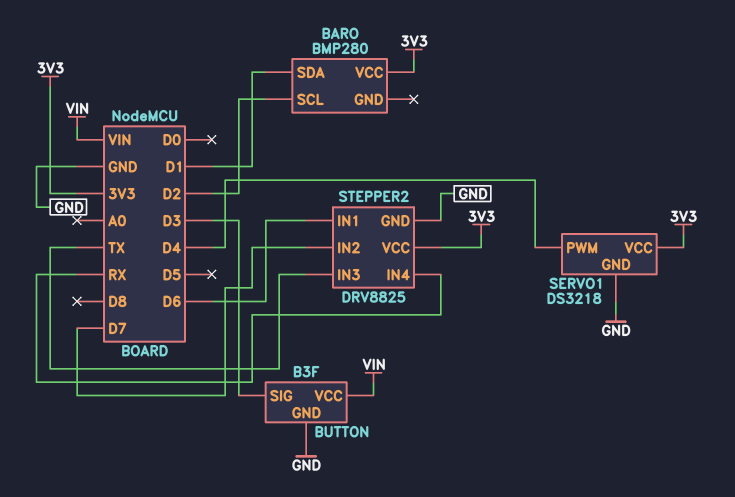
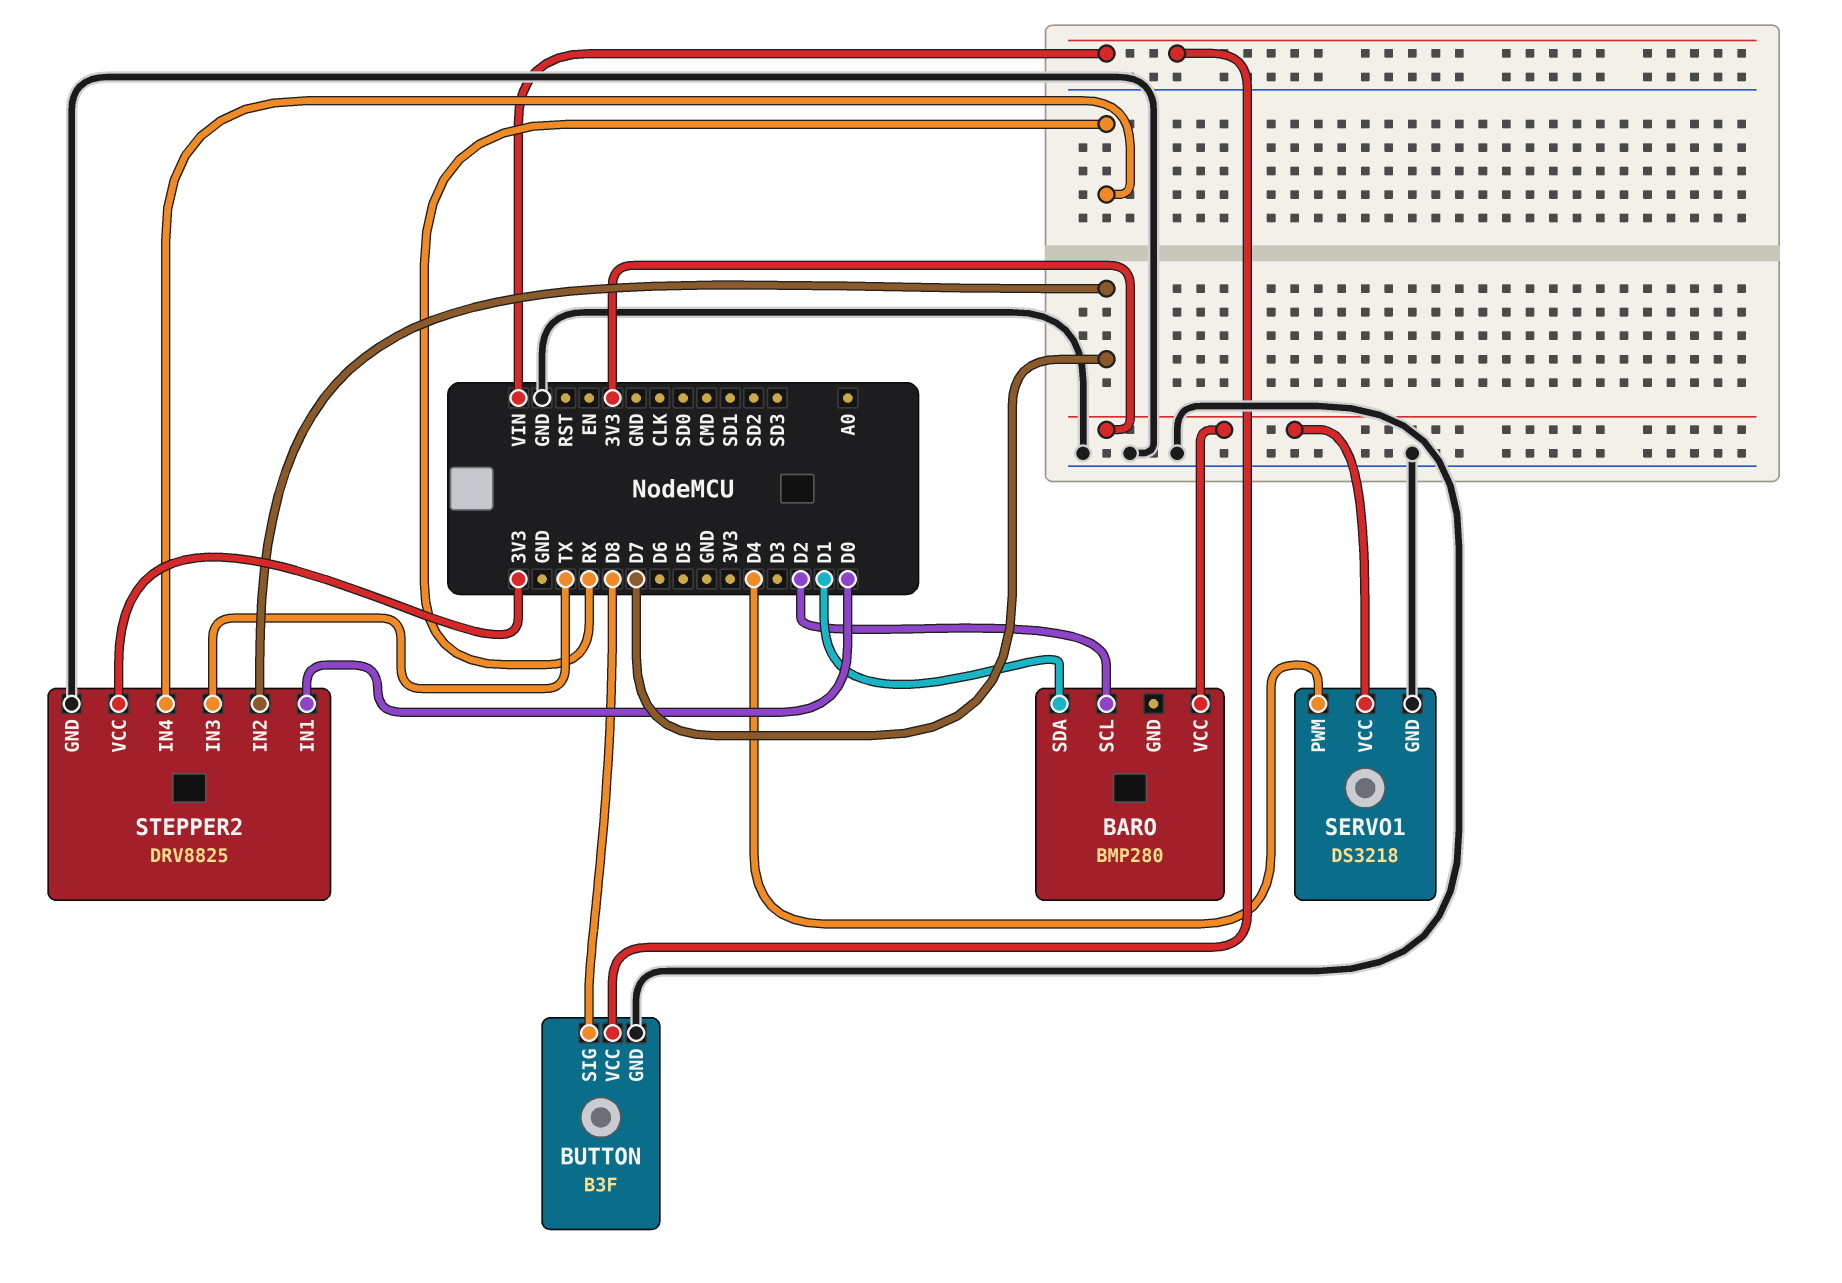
BUTTON pin SIG: D3 -> D8
STEPPER2 pin IN1: D6 -> D0

